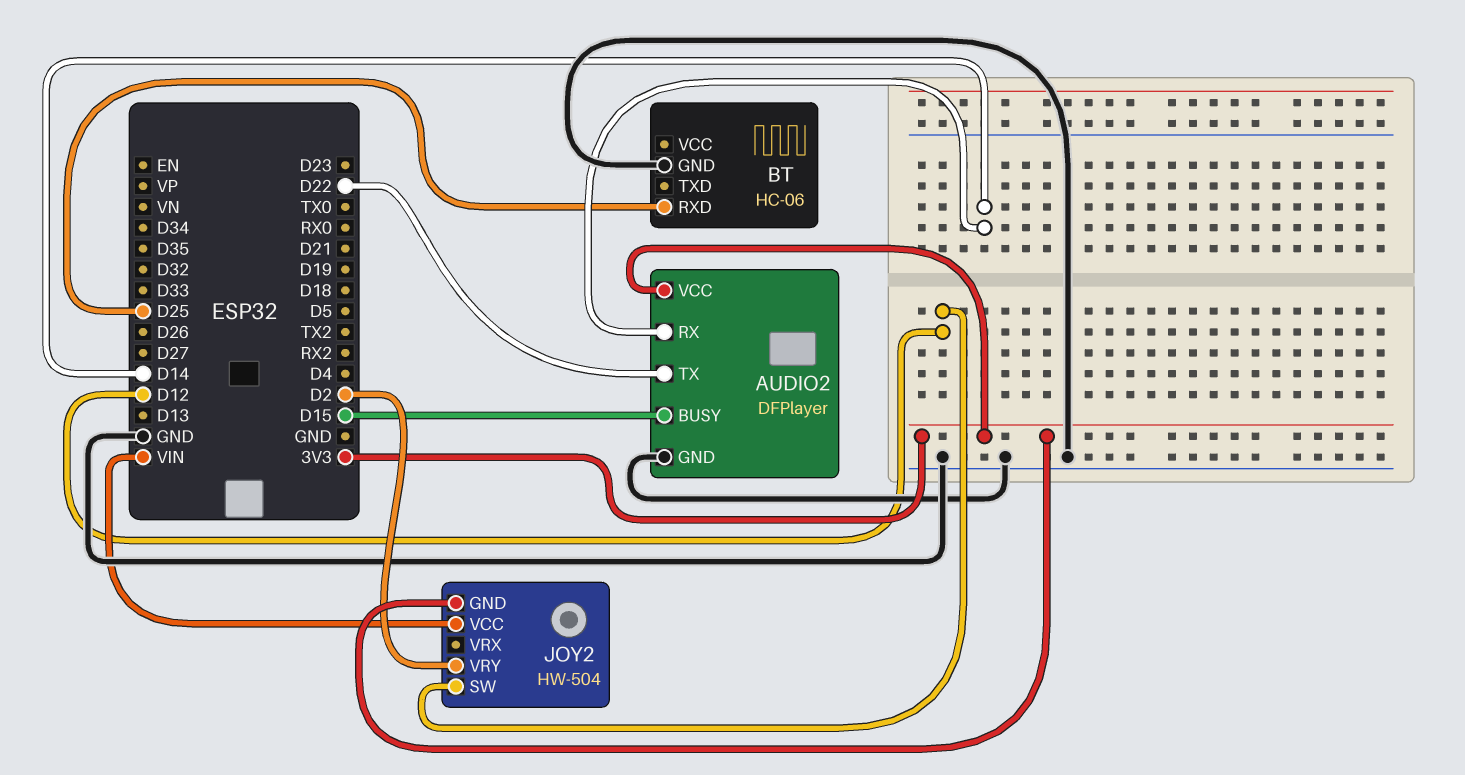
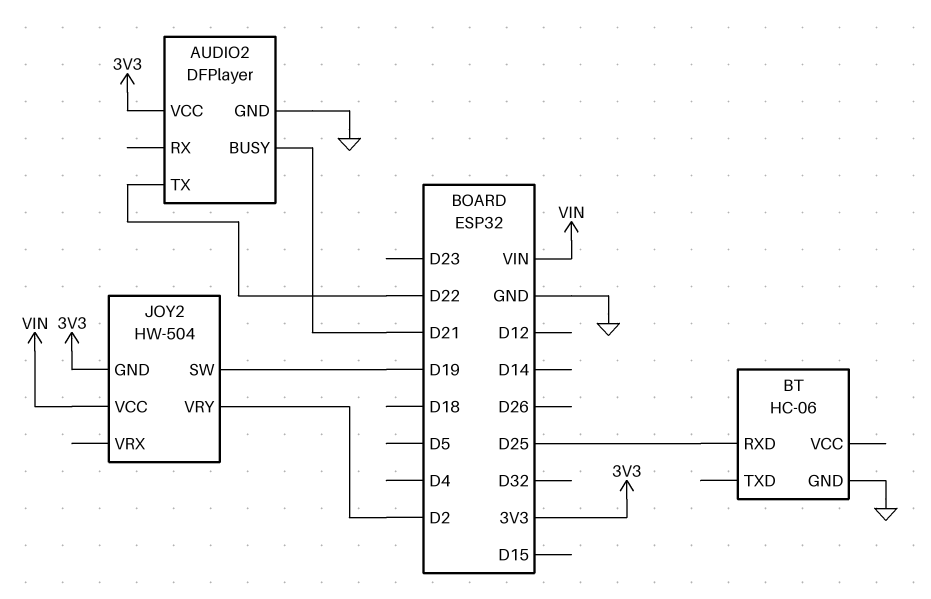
AUDIO2 pin BUSY: D15 -> D21
AUDIO2 pin RX: D14 -> none
JOY2 pin SW: D12 -> D19

